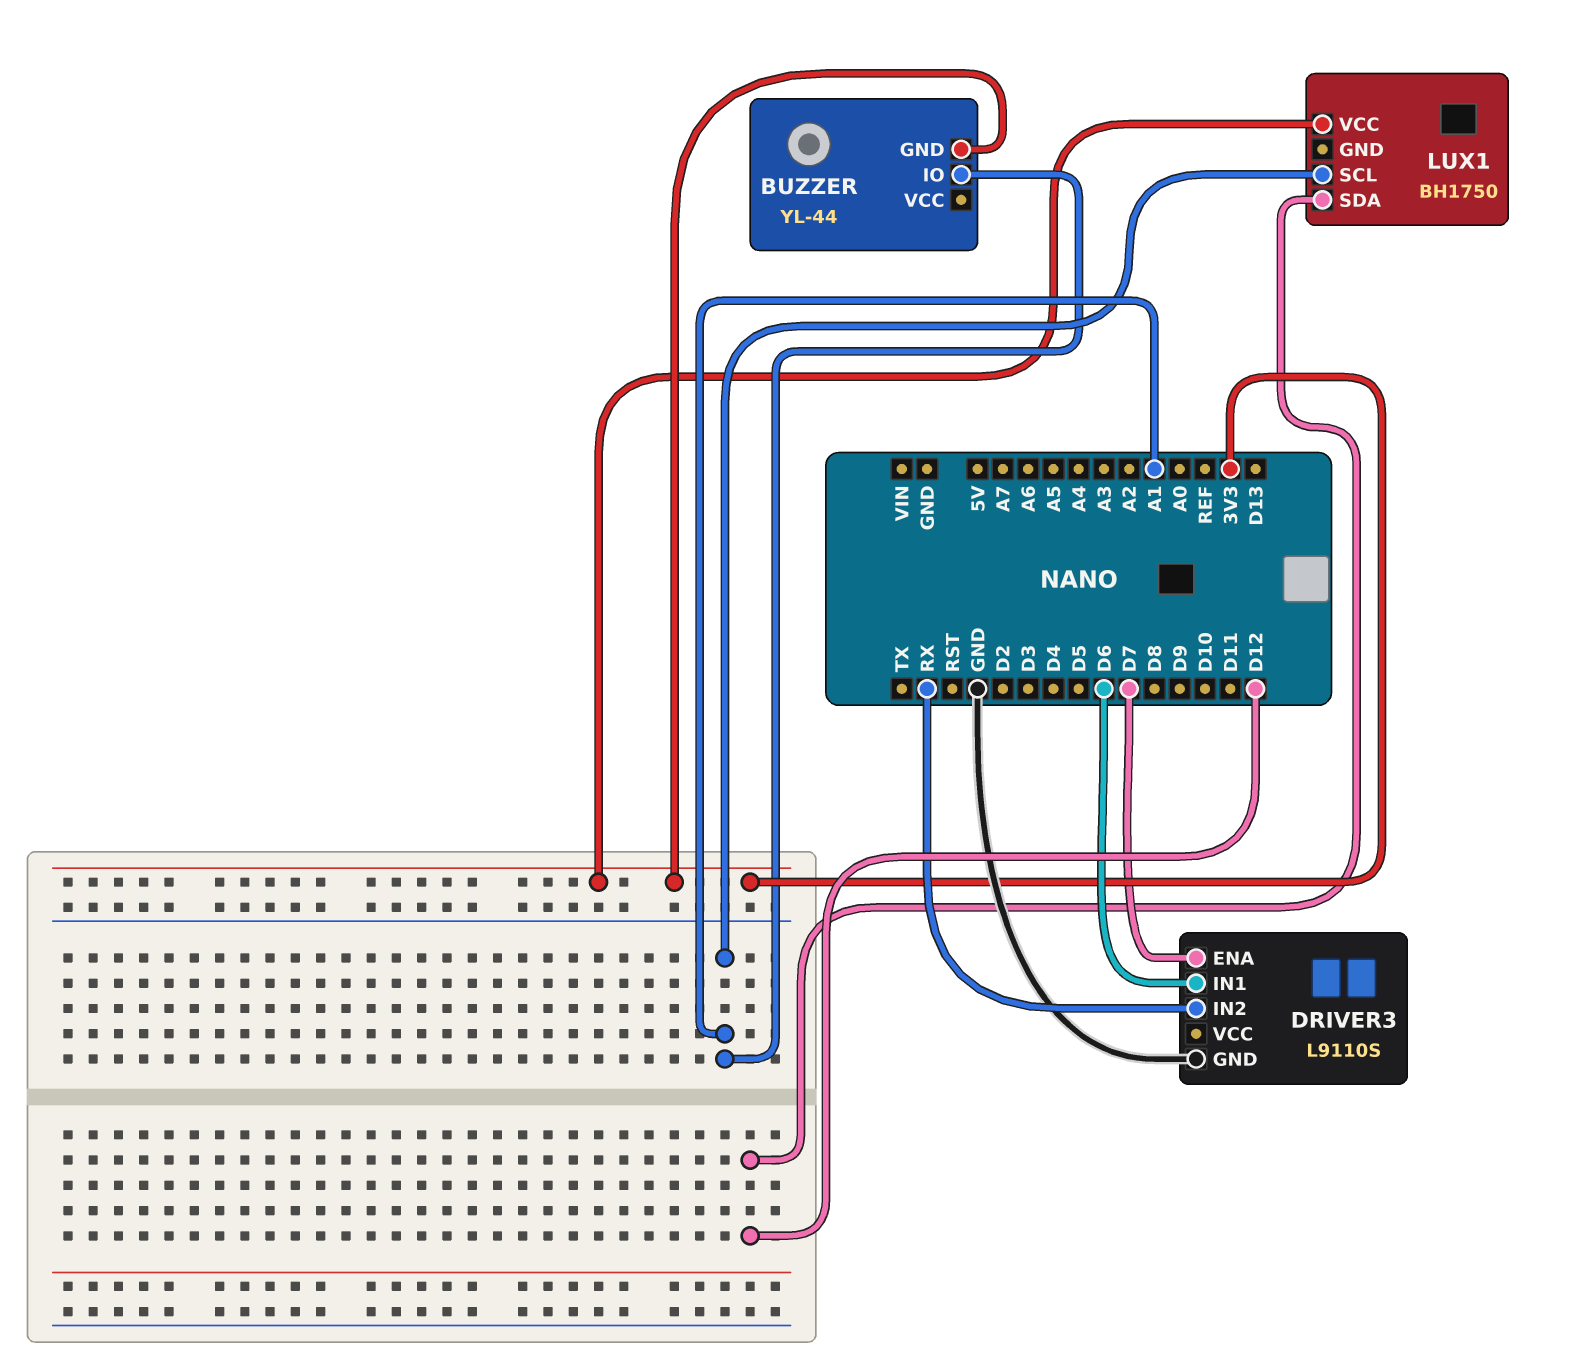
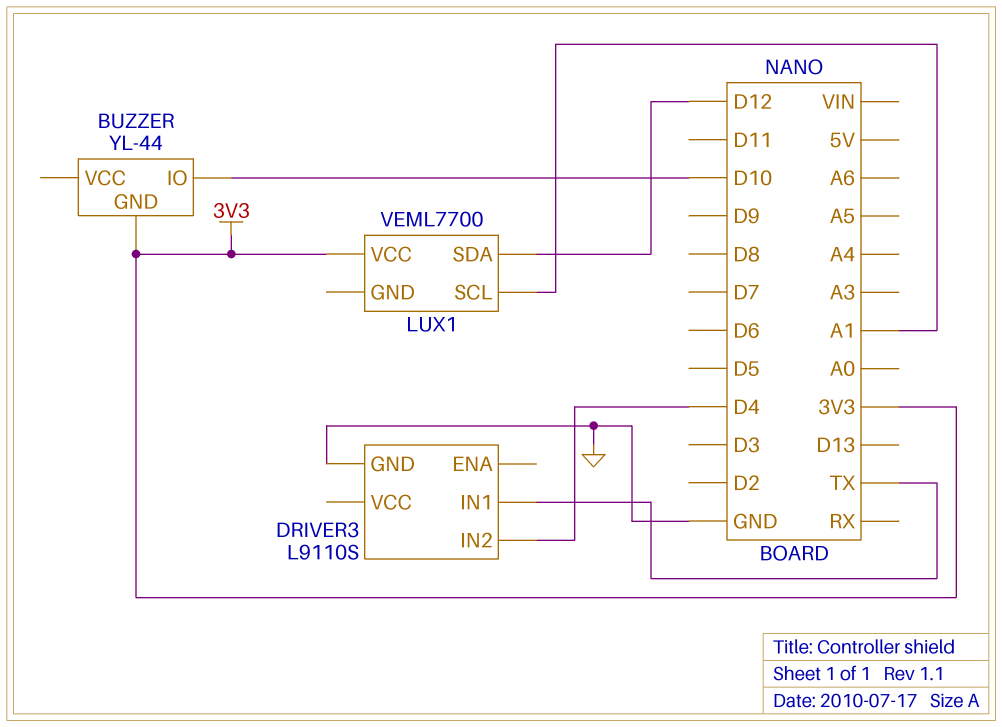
BUZZER pin IO: A1 -> D10
DRIVER3 pin ENA: D7 -> none
DRIVER3 pin IN1: D6 -> TX
DRIVER3 pin IN2: RX -> D4
LUX1: BH1750 -> VEML7700

